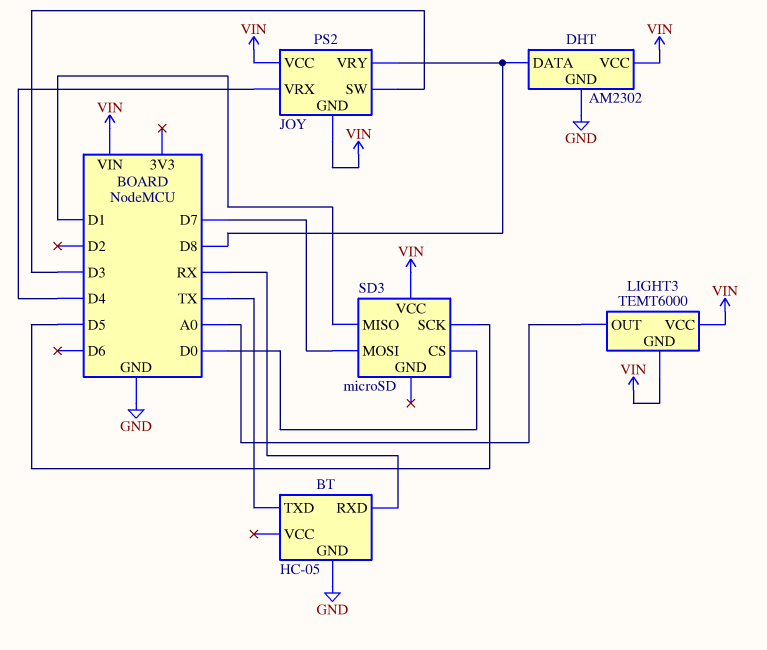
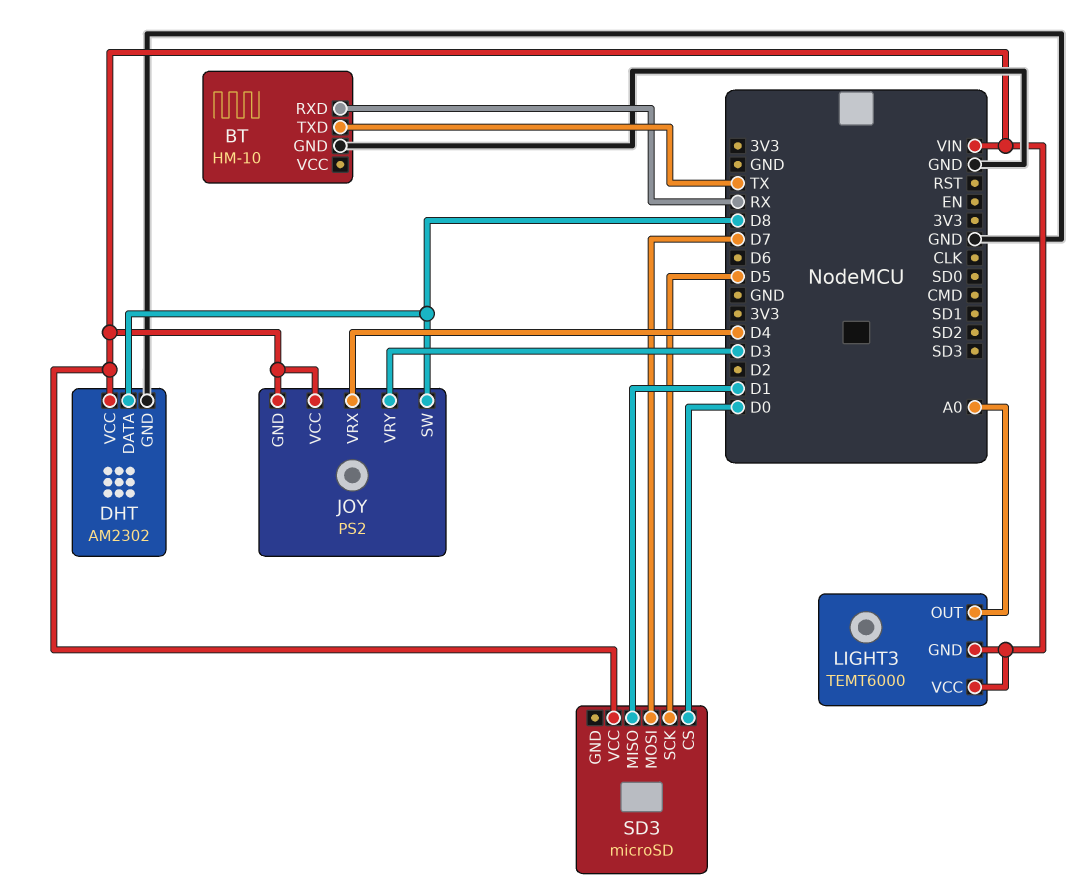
BT: HC-05 -> HM-10
JOY pin SW: D3 -> D8
JOY pin VRY: D8 -> D3

